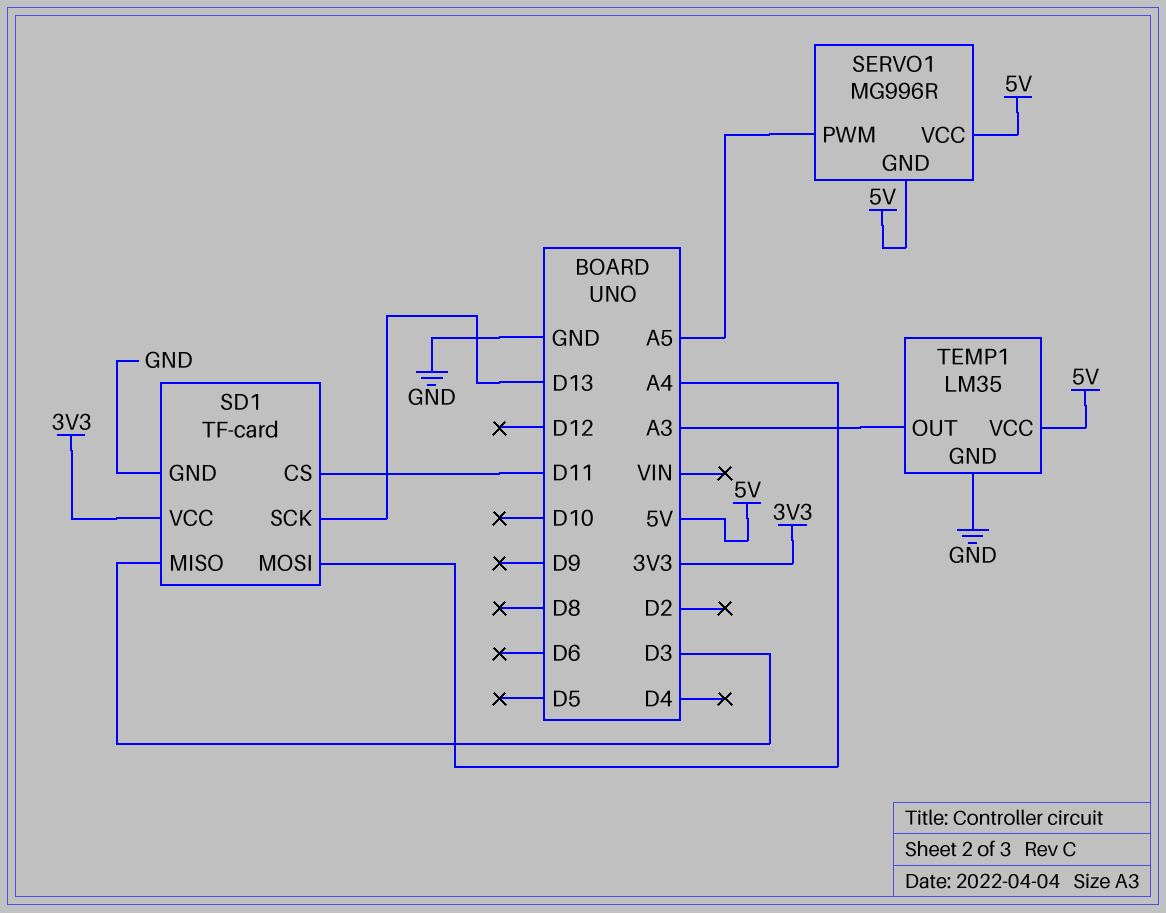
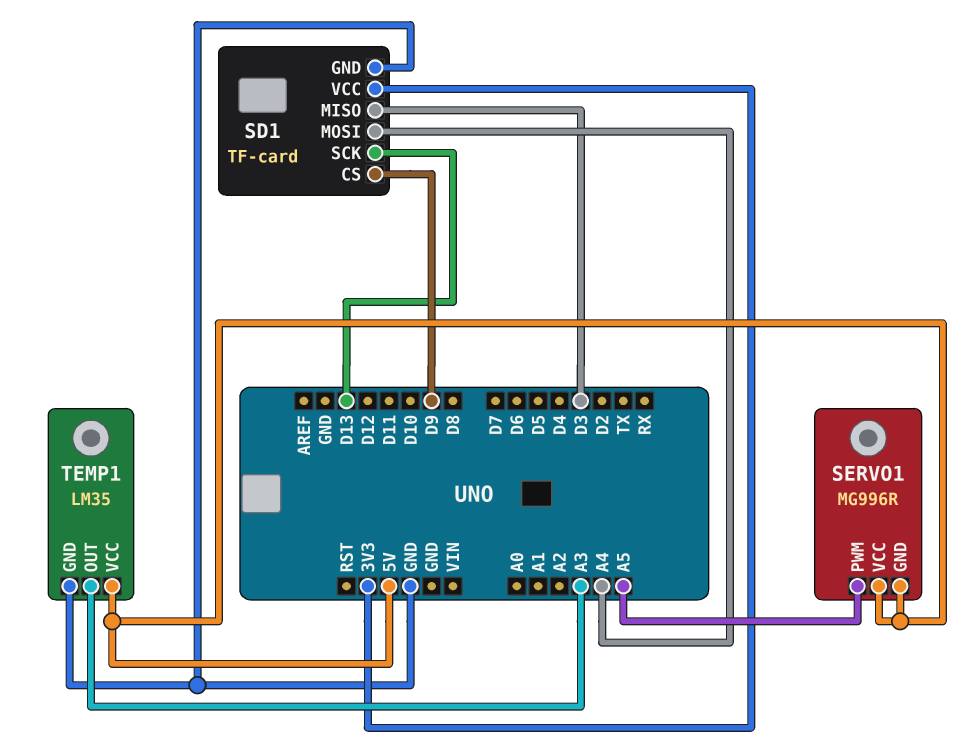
SD1 pin CS: D11 -> D9

